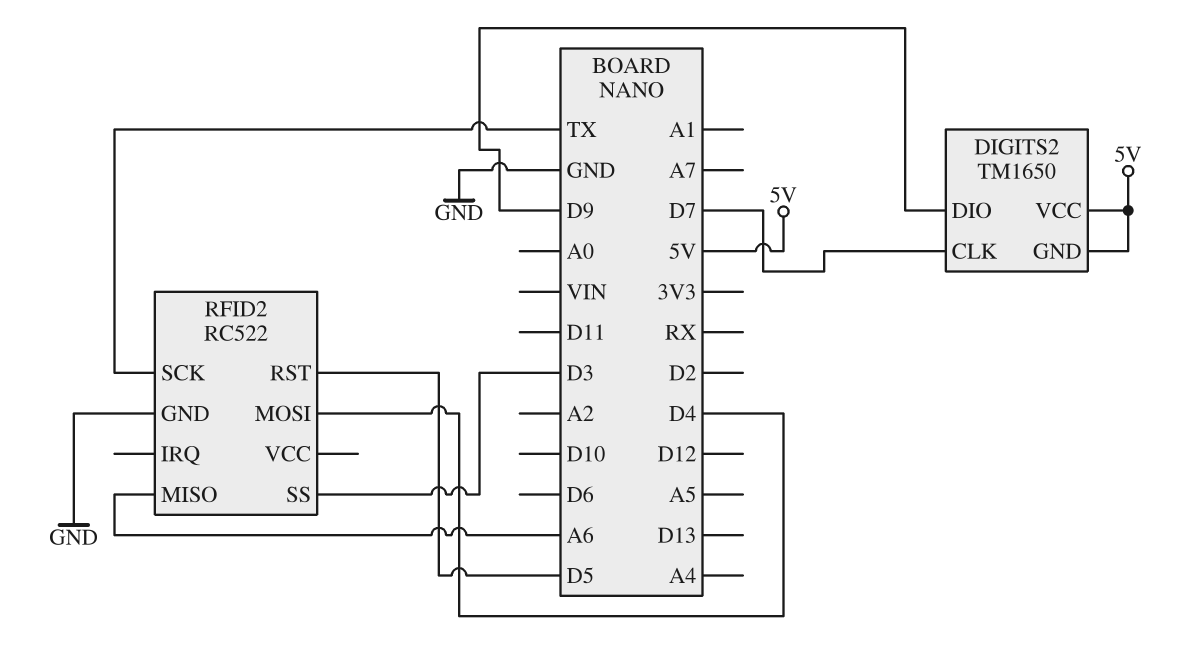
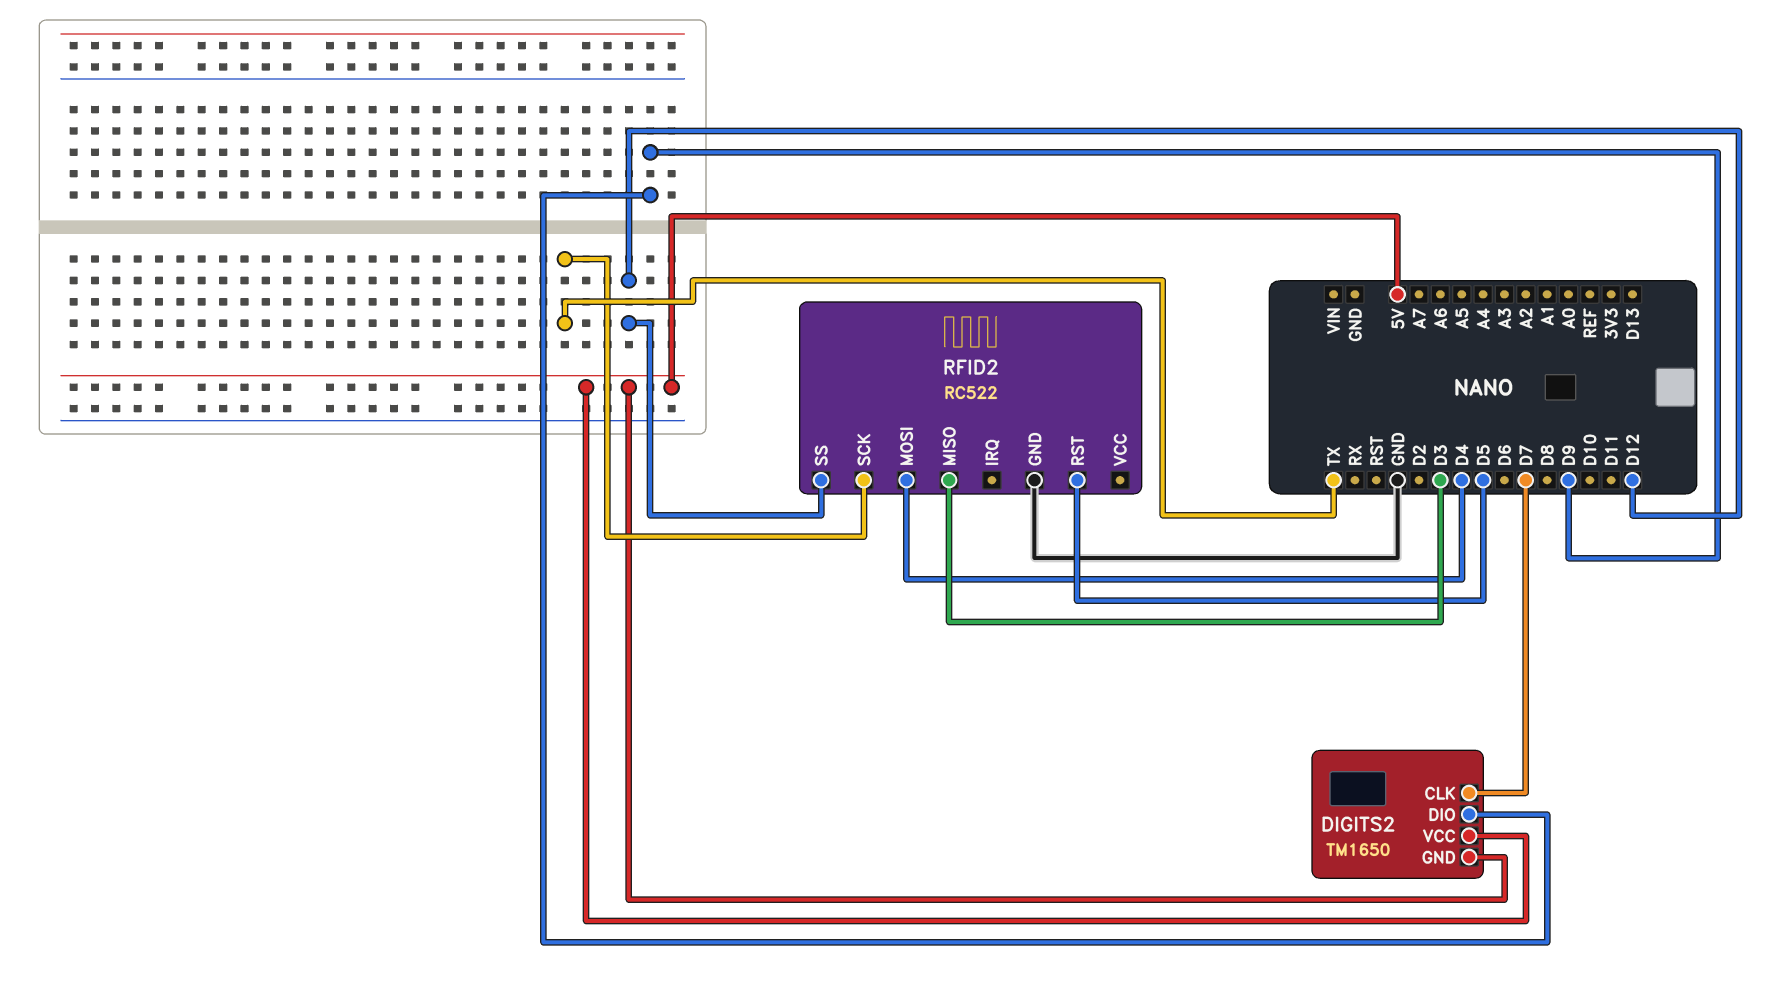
RFID2 pin MISO: A6 -> D3
RFID2 pin SS: D3 -> D12

